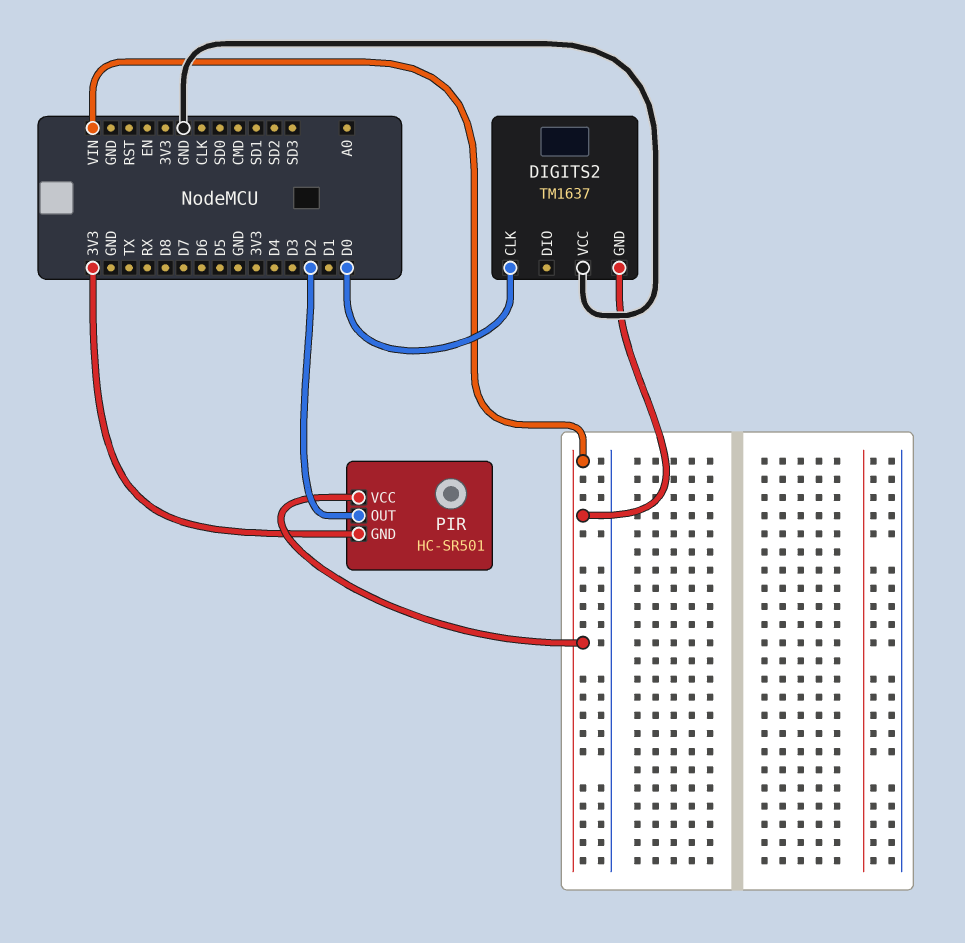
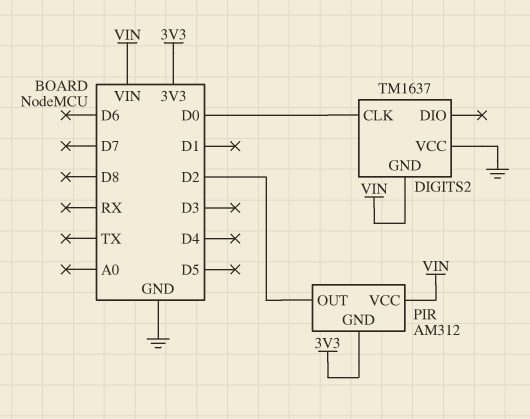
PIR: HC-SR501 -> AM312

